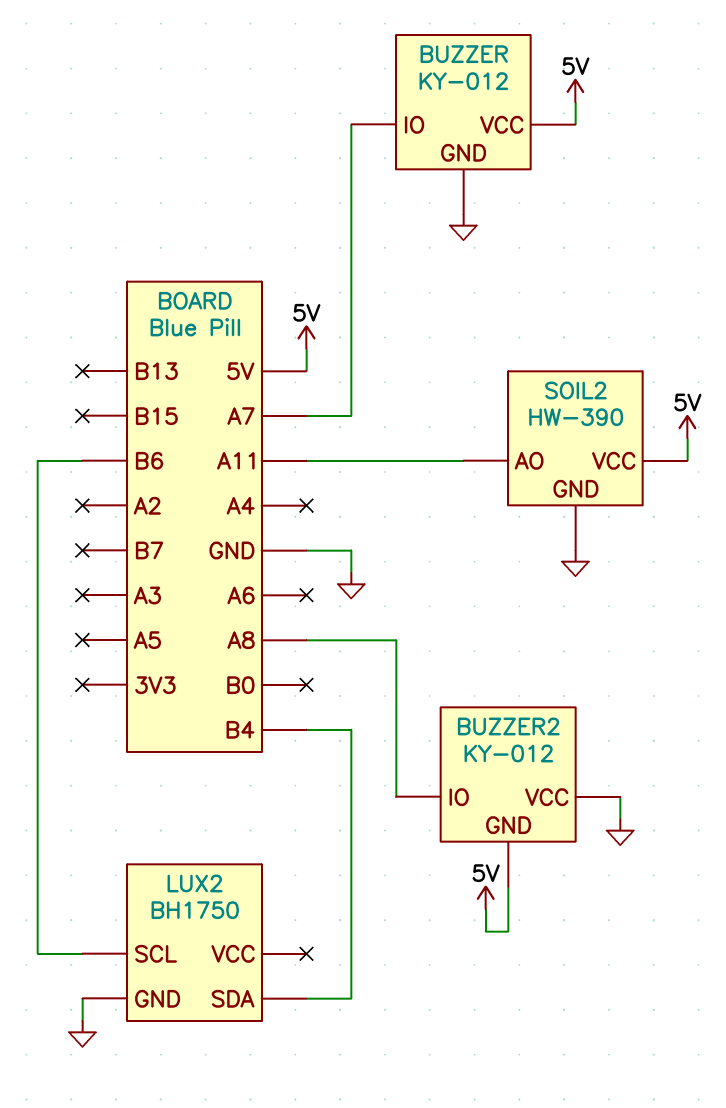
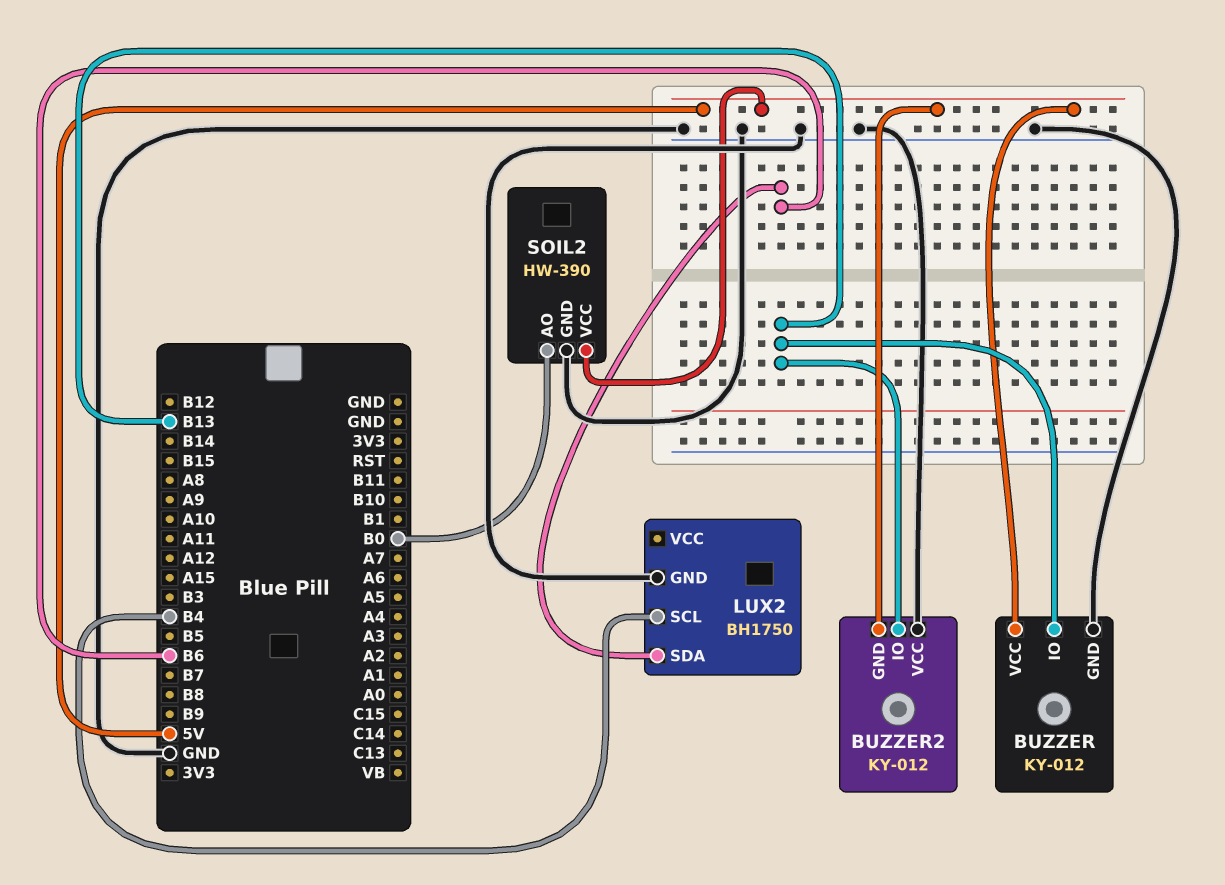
BUZZER pin IO: A7 -> B13
BUZZER2 pin IO: A8 -> B13
LUX2 pin SCL: B6 -> B4
LUX2 pin SDA: B4 -> B6
SOIL2 pin AO: A11 -> B0

